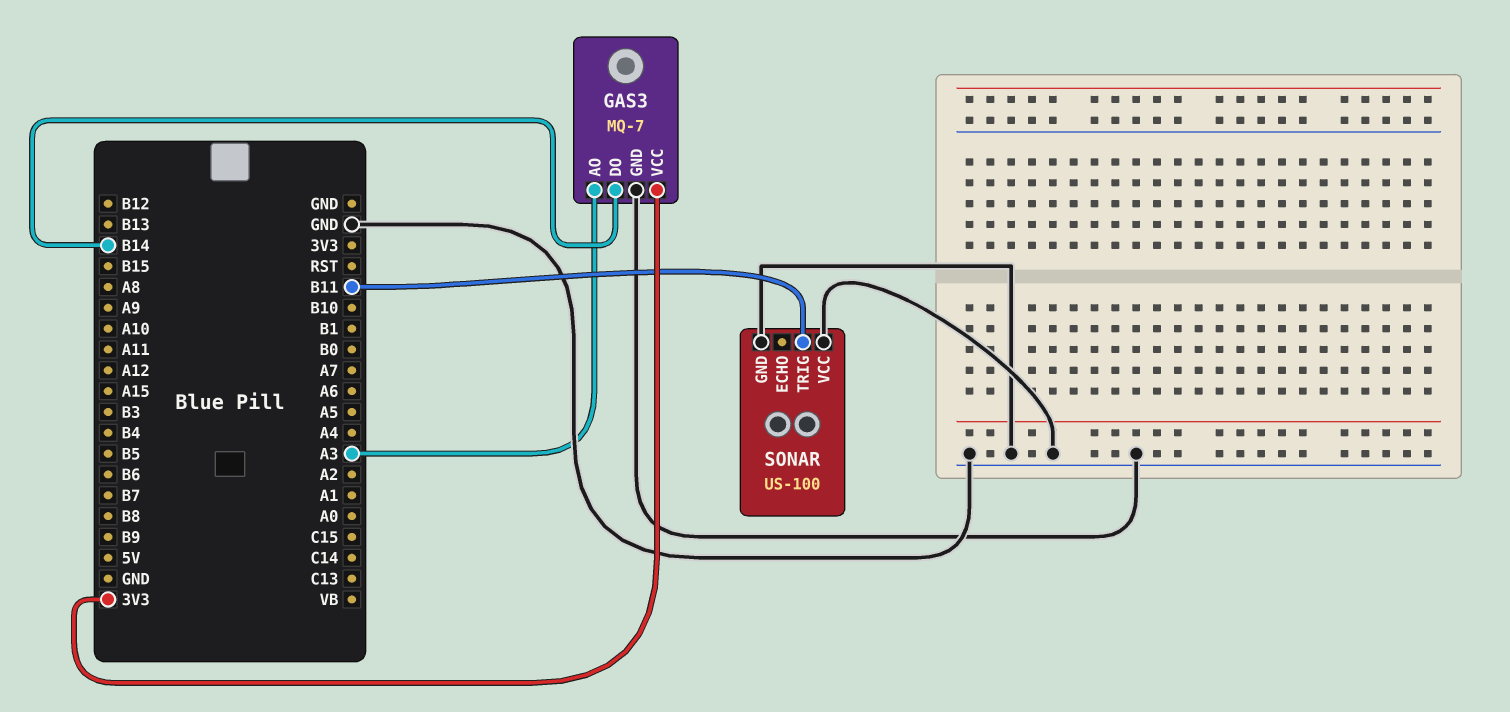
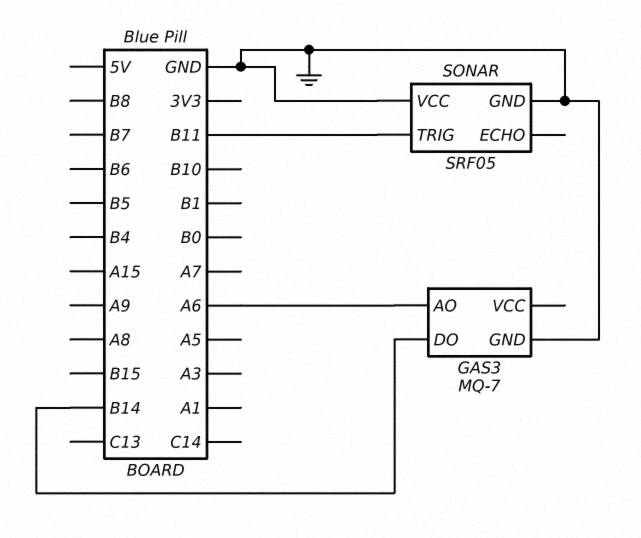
GAS3 pin AO: A3 -> A6
GAS3 pin VCC: 3V3 -> none
SONAR: US-100 -> SRF05

